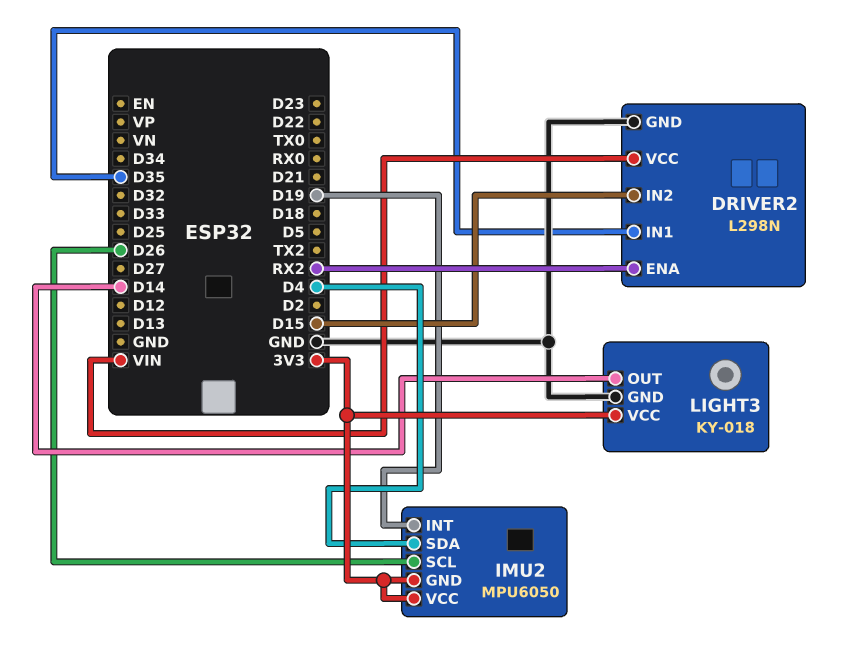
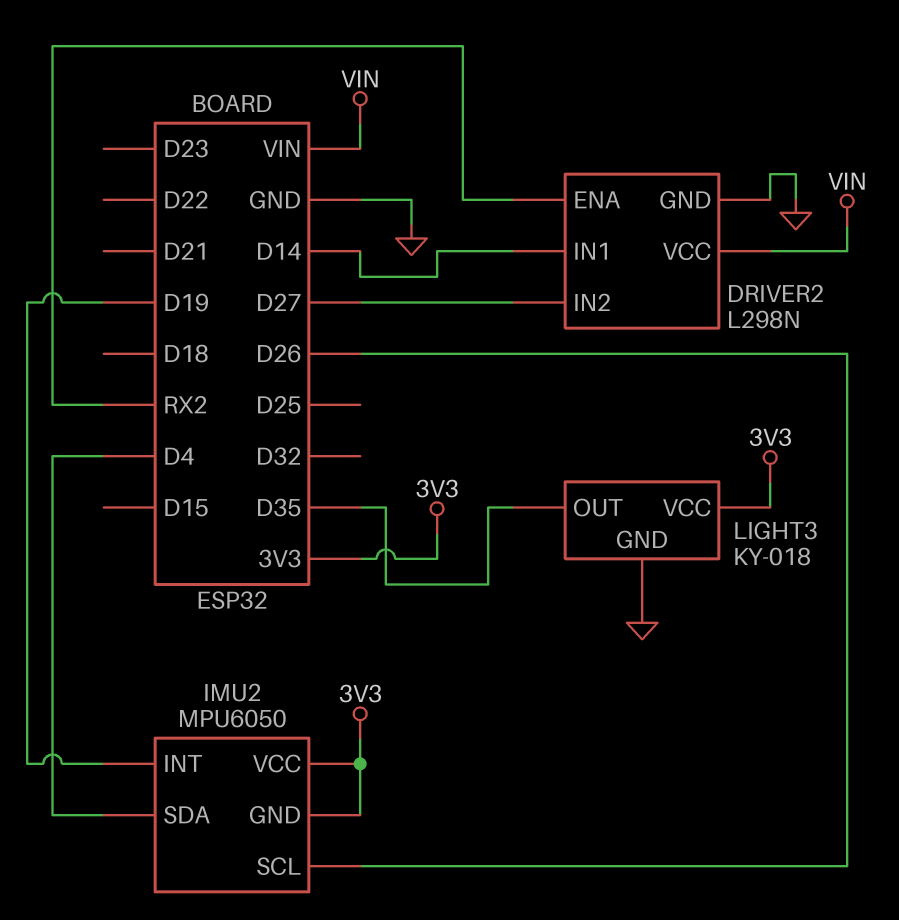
DRIVER2 pin IN1: D35 -> D14
DRIVER2 pin IN2: D15 -> D27
LIGHT3 pin OUT: D14 -> D35

